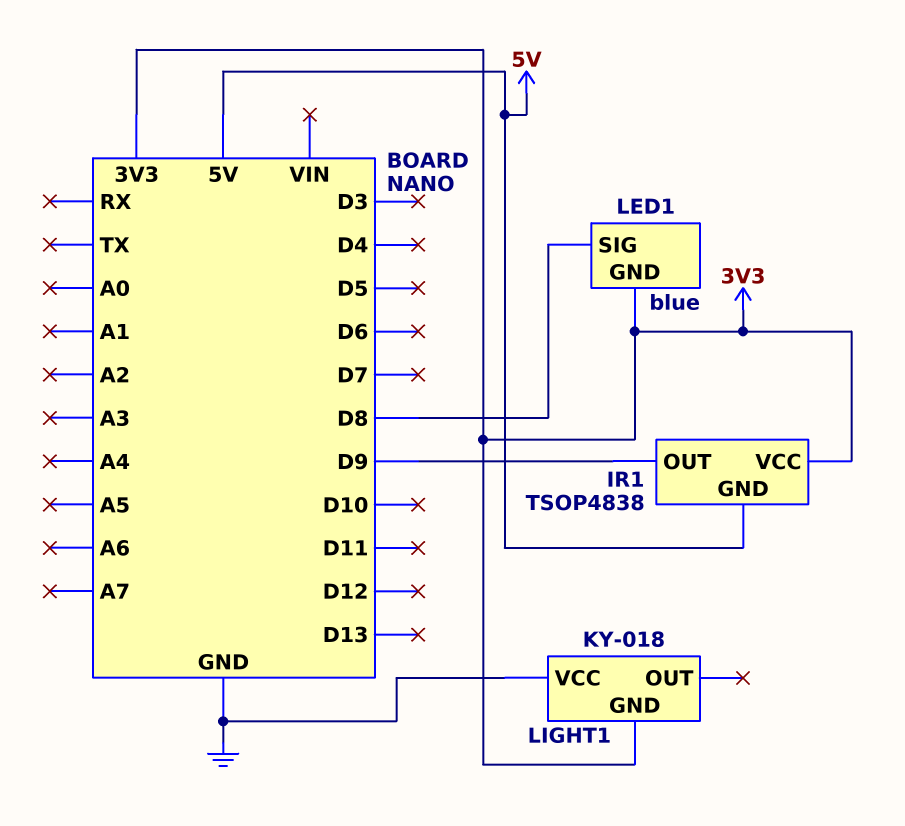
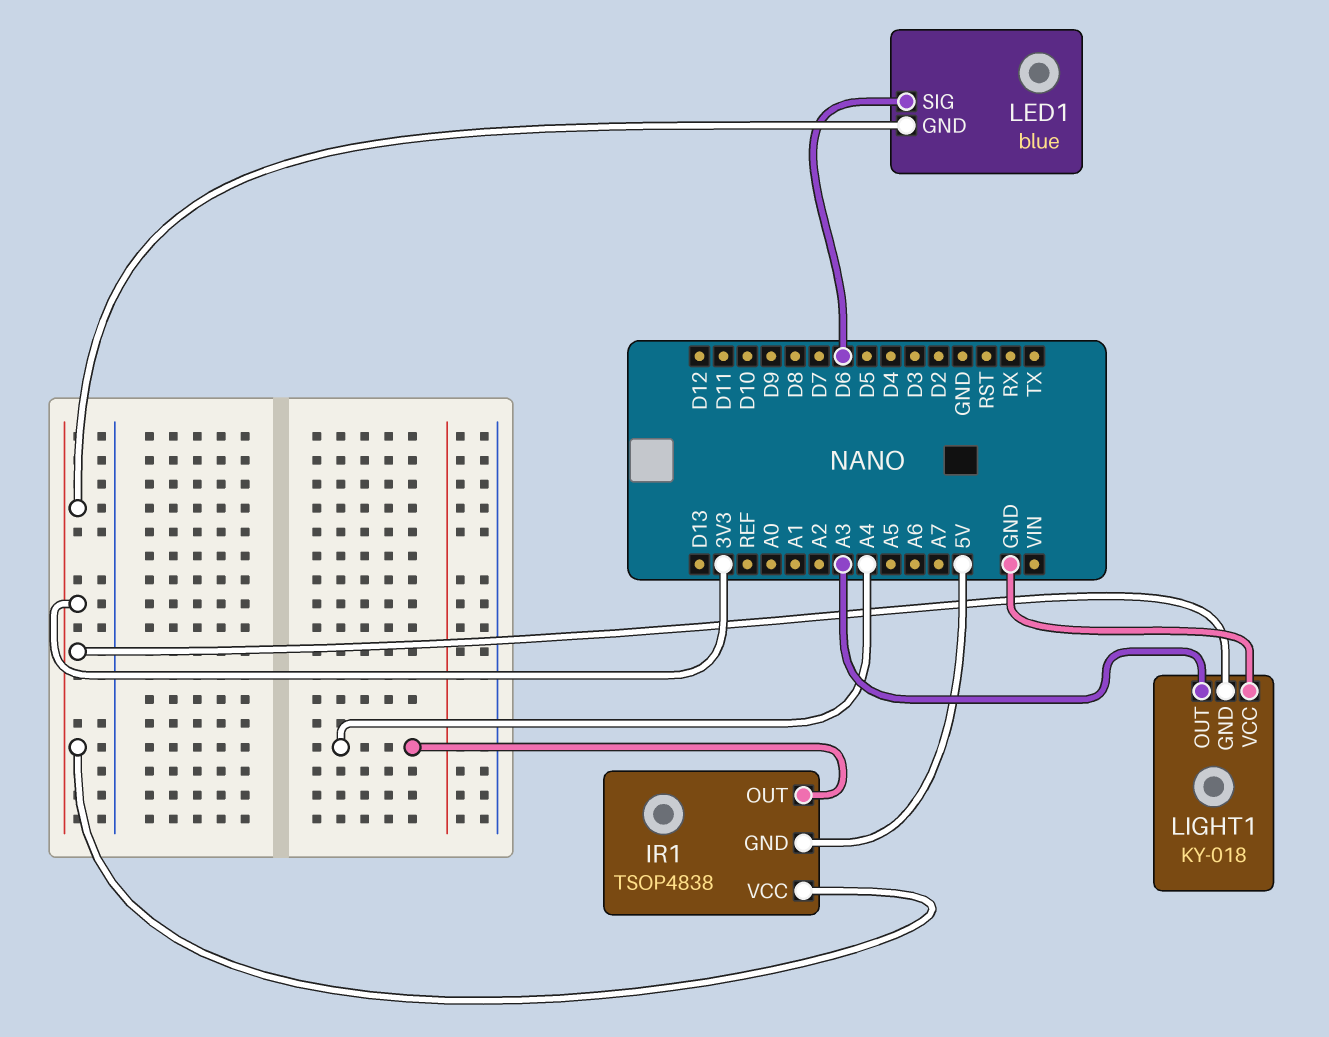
IR1 pin OUT: D9 -> A4
LED1 pin SIG: D8 -> D6
LIGHT1 pin OUT: none -> A3

